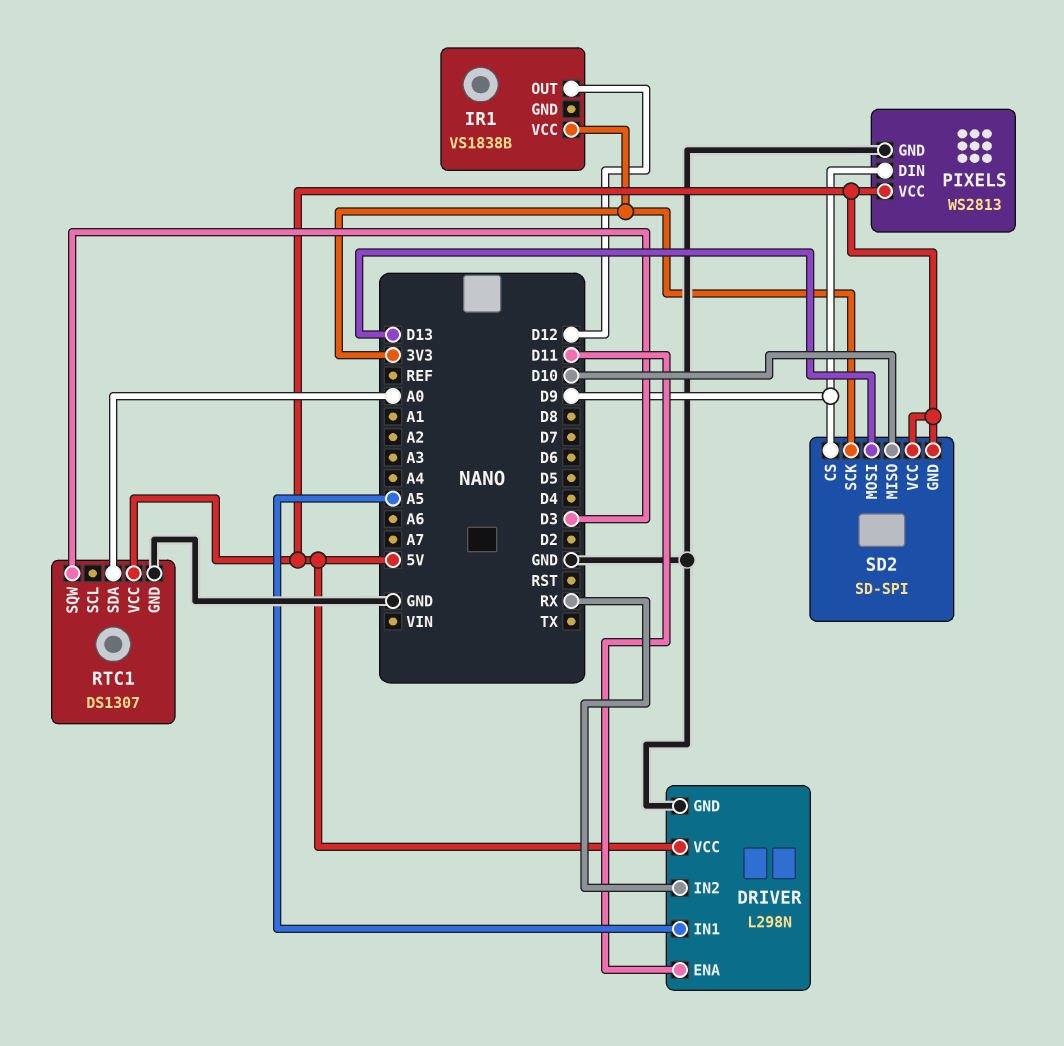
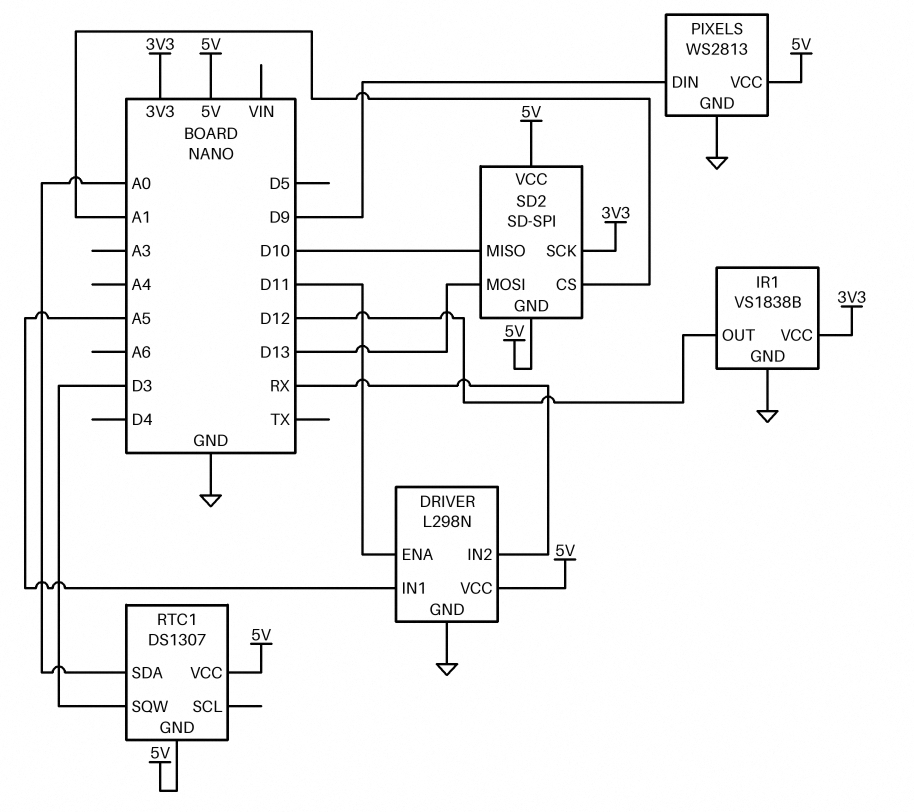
IR1 pin GND: none -> GND
RTC1 pin GND: GND -> 5V
SD2 pin CS: D9 -> A1

